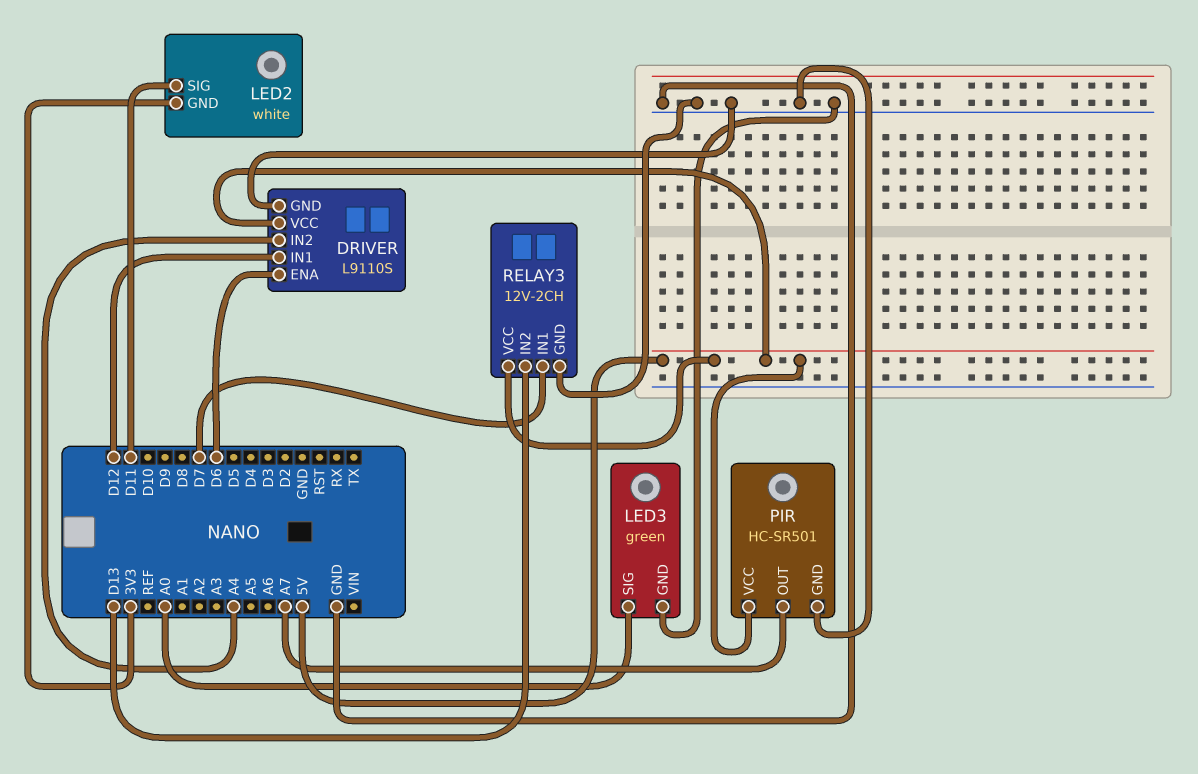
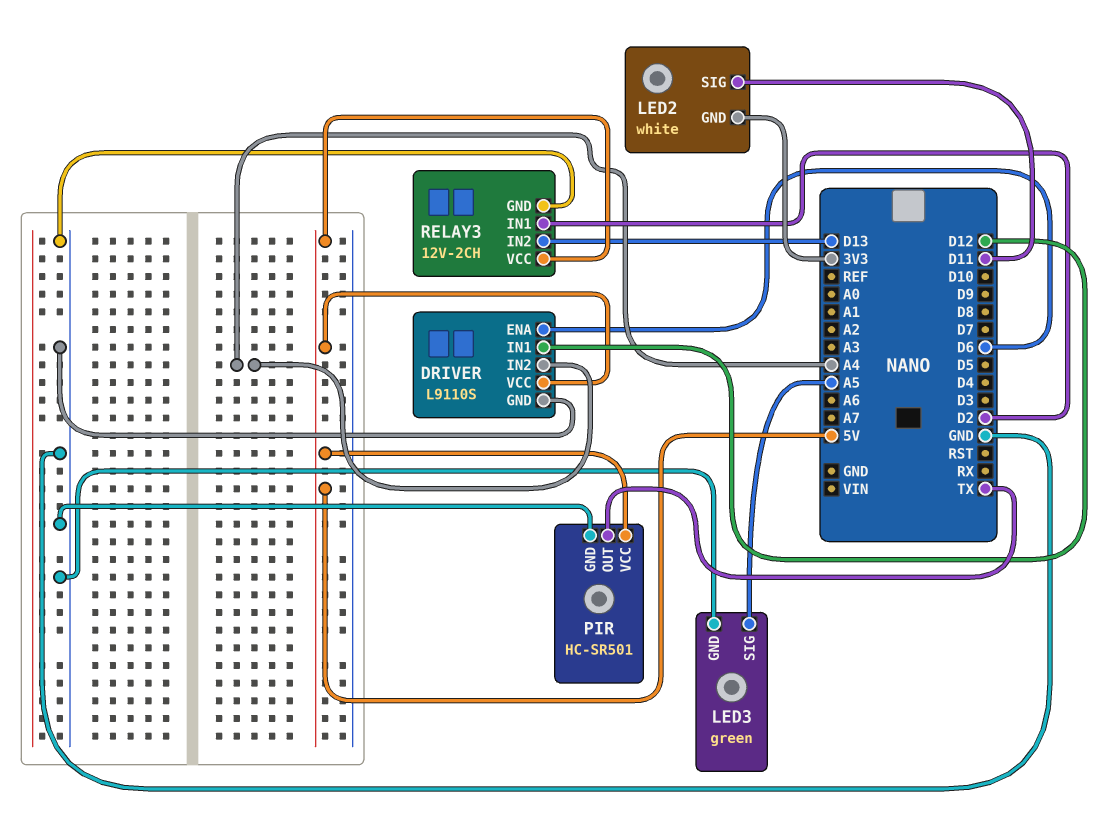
LED3 pin SIG: A0 -> A5
PIR pin OUT: A7 -> TX
RELAY3 pin IN1: D7 -> D2

